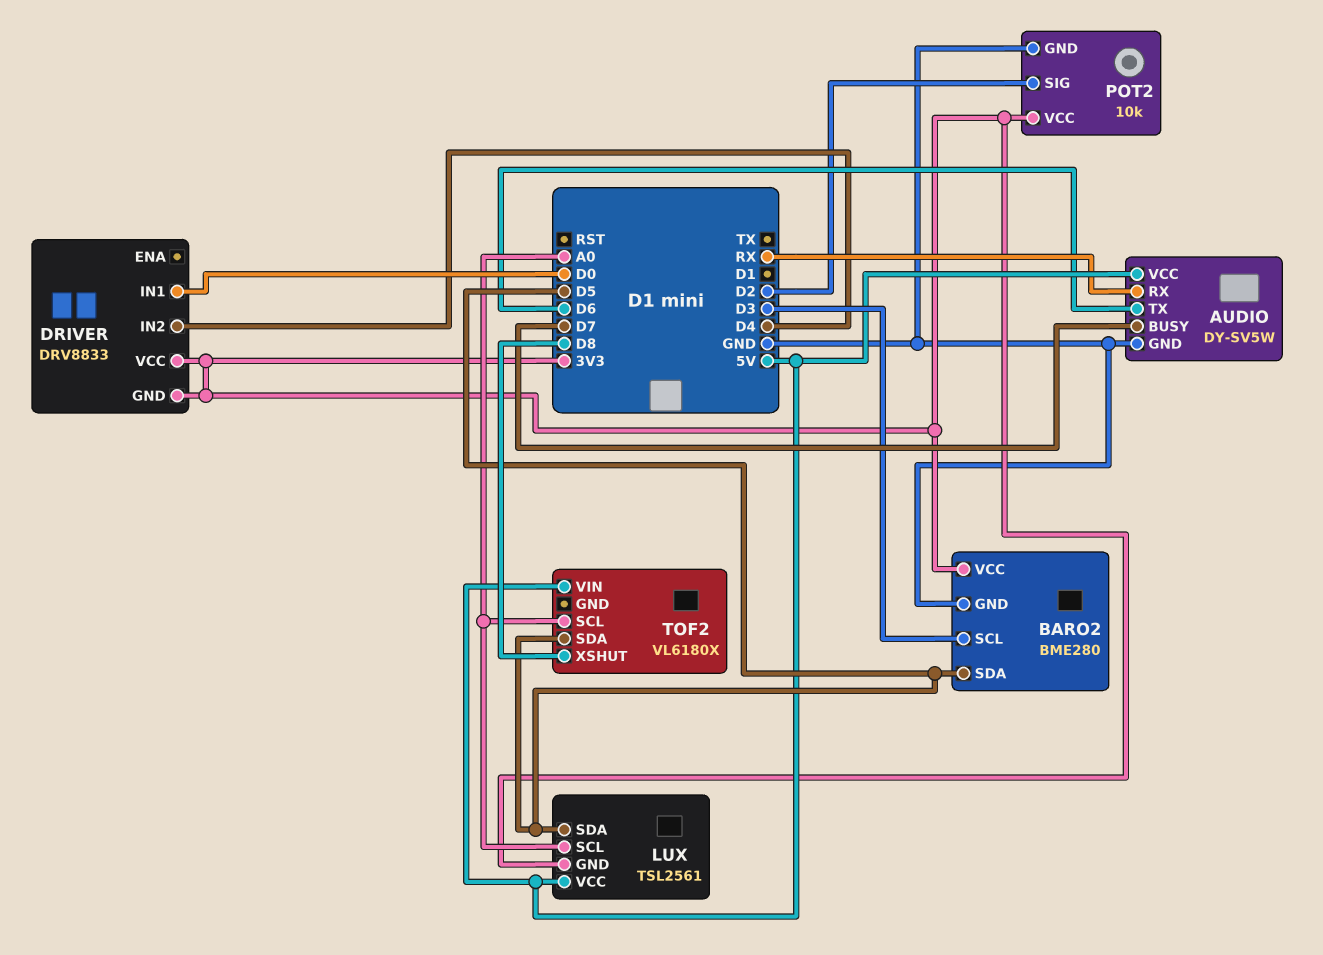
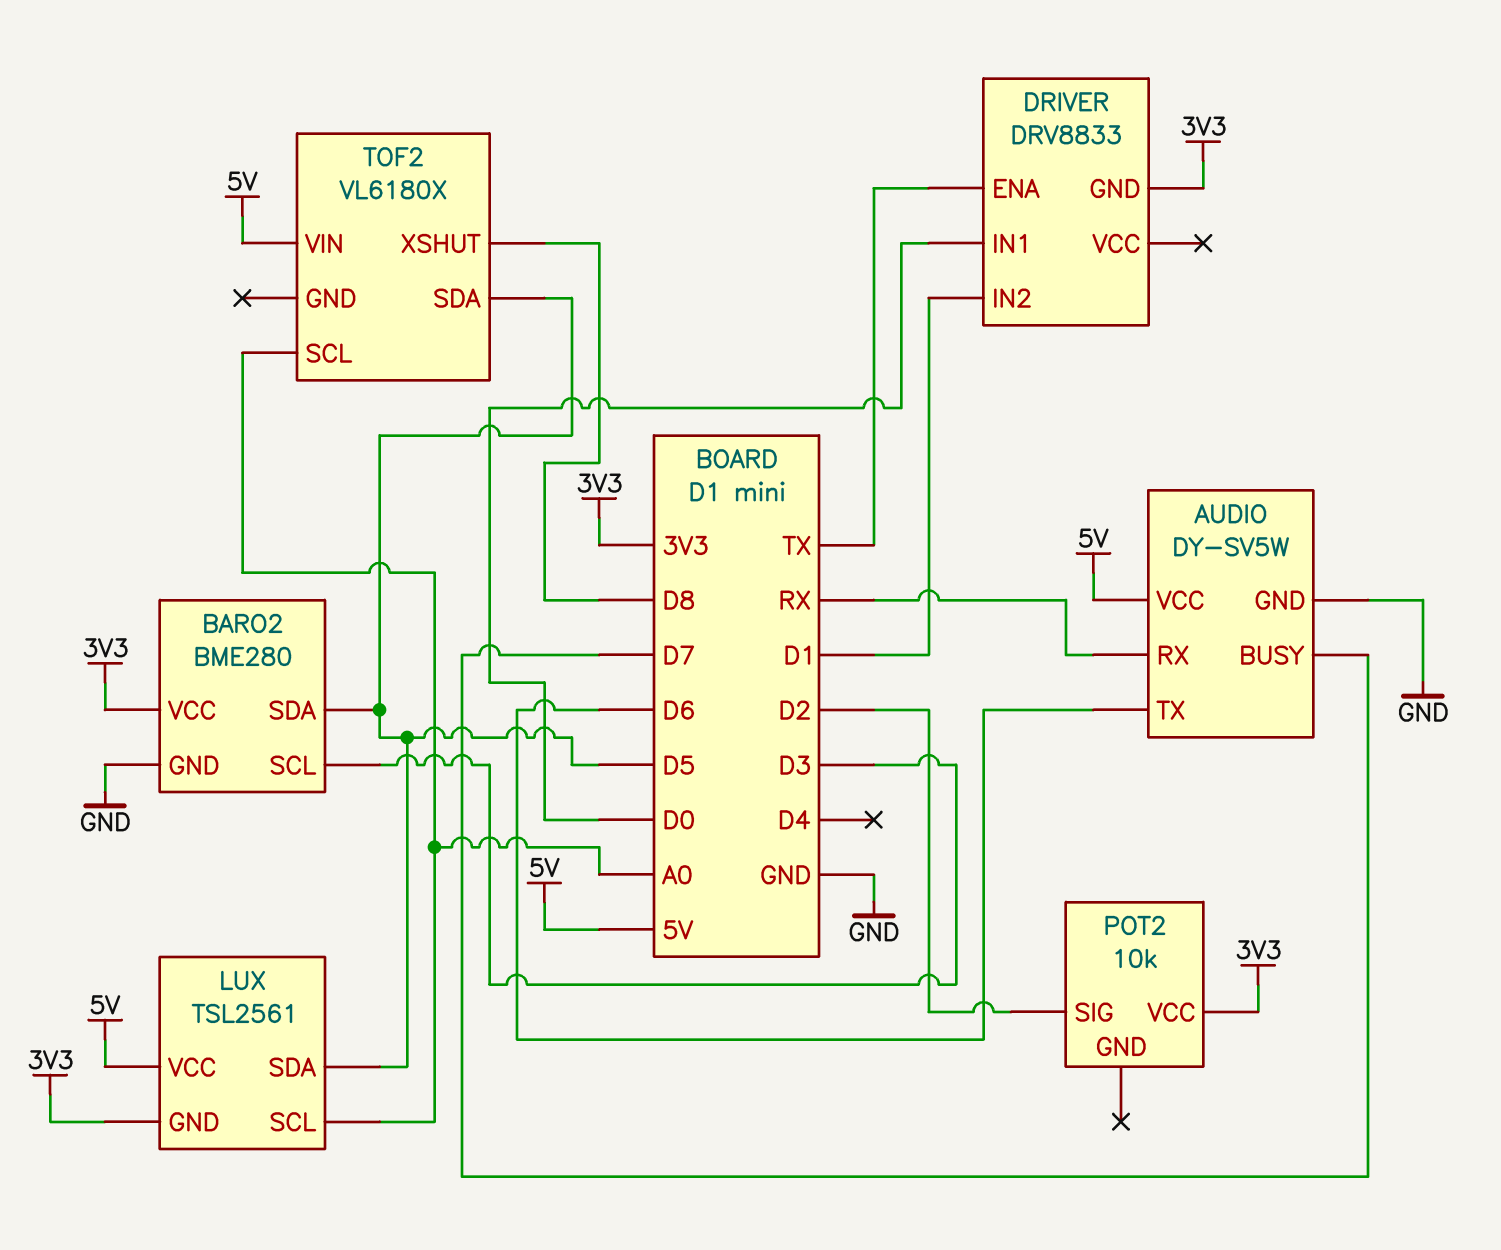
DRIVER pin ENA: none -> TX
DRIVER pin IN2: D4 -> D1
DRIVER pin VCC: 3V3 -> none
POT2 pin GND: GND -> none

